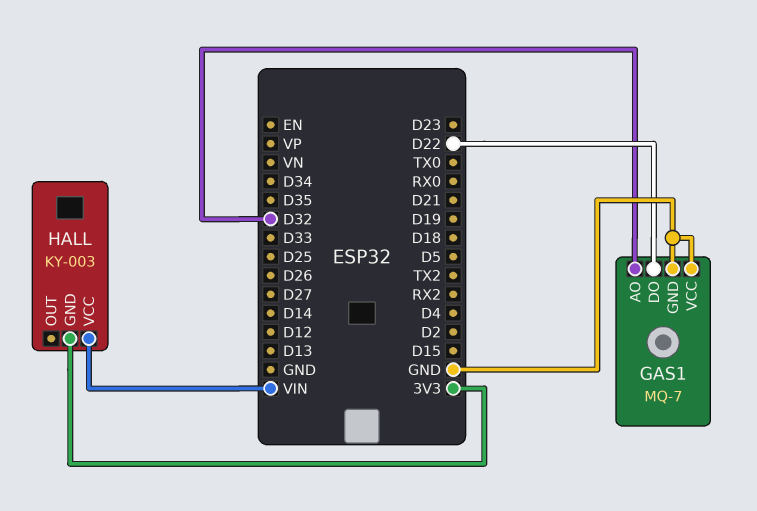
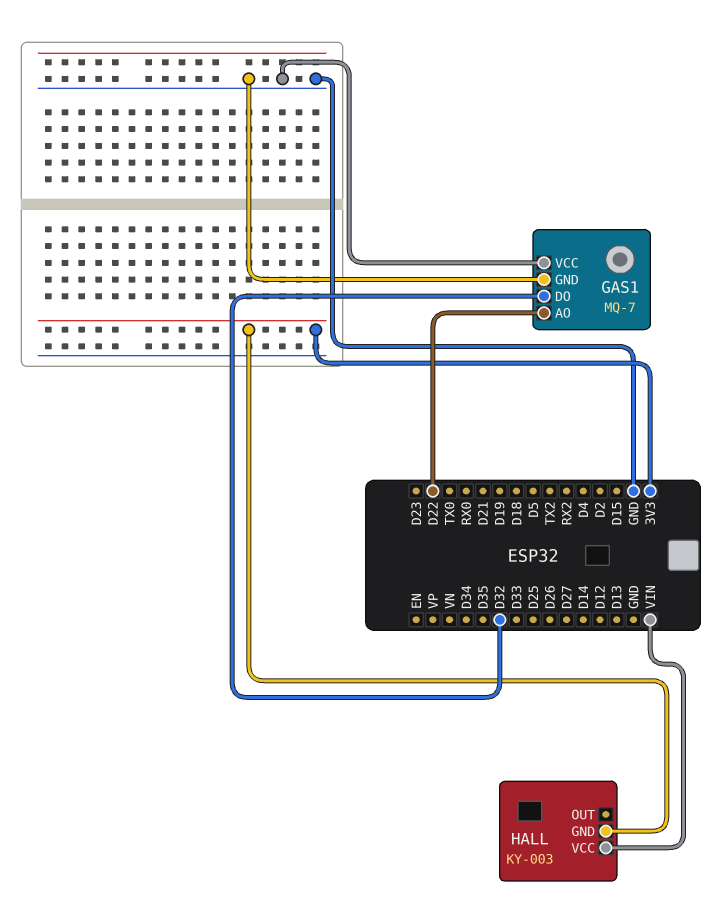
GAS1 pin AO: D32 -> D22
GAS1 pin DO: D22 -> D32

